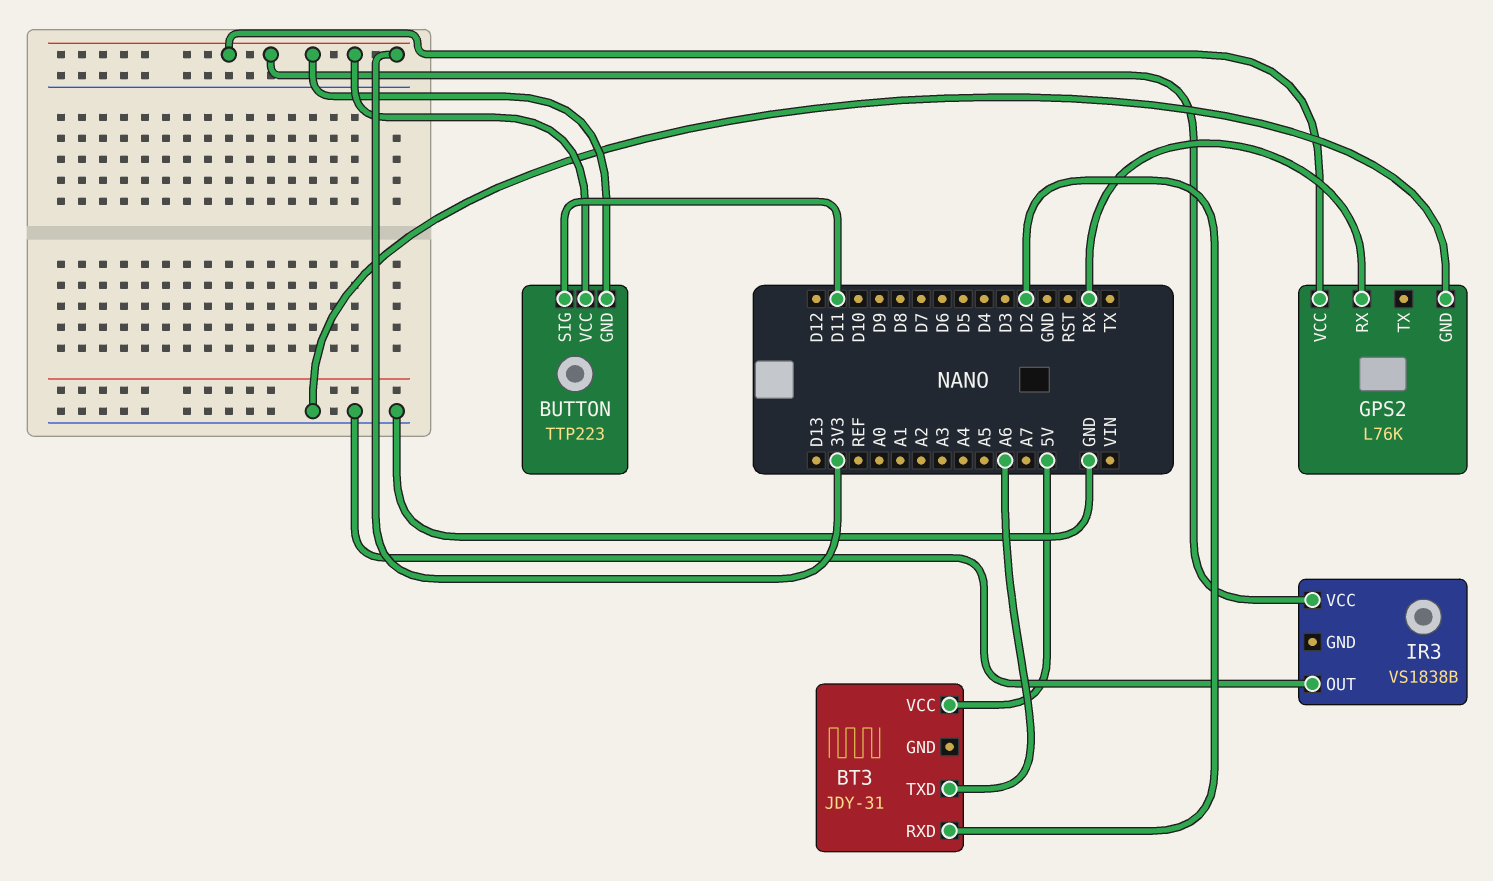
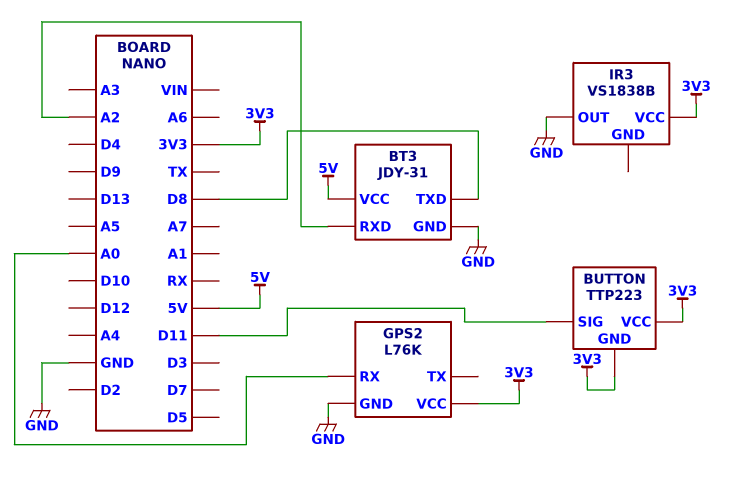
BT3 pin GND: none -> GND
BT3 pin RXD: D2 -> A2
BT3 pin TXD: A6 -> D8
GPS2 pin RX: RX -> A0

